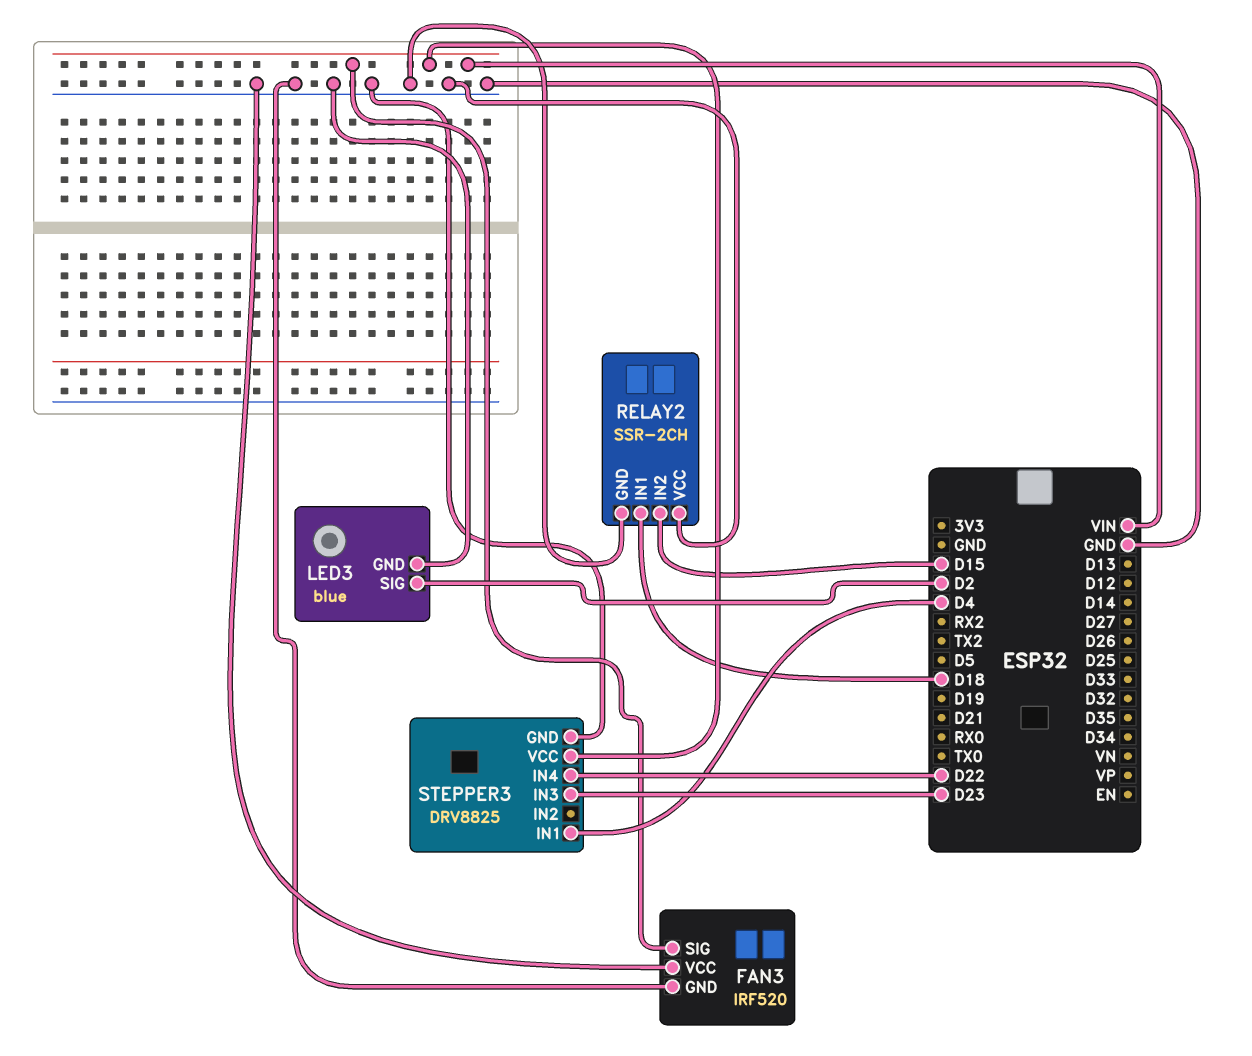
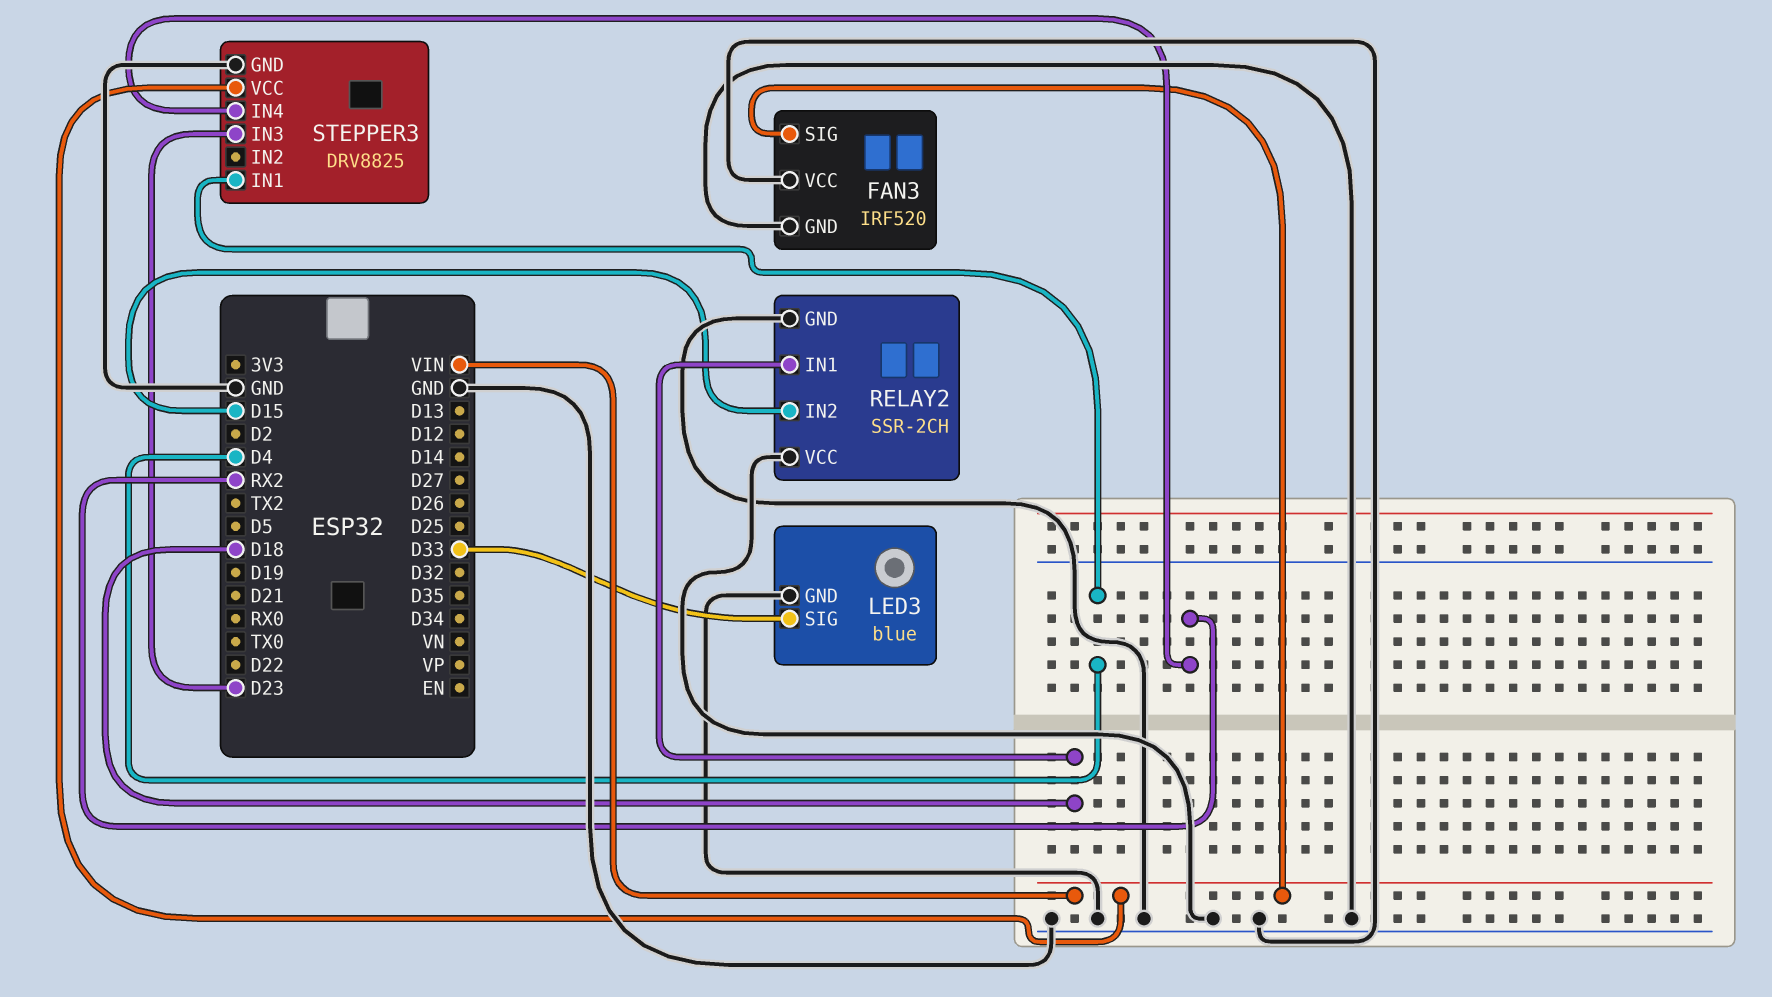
LED3 pin SIG: D2 -> D33
STEPPER3 pin IN4: D22 -> RX2

